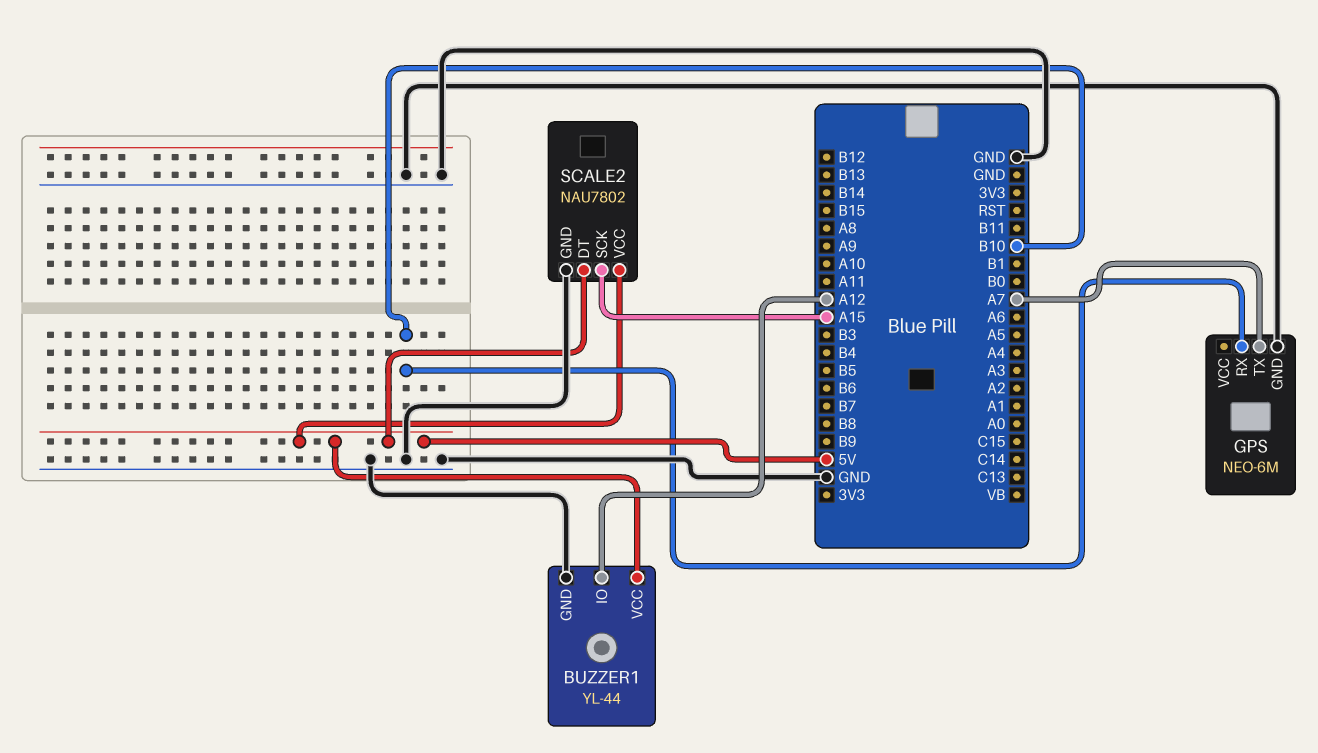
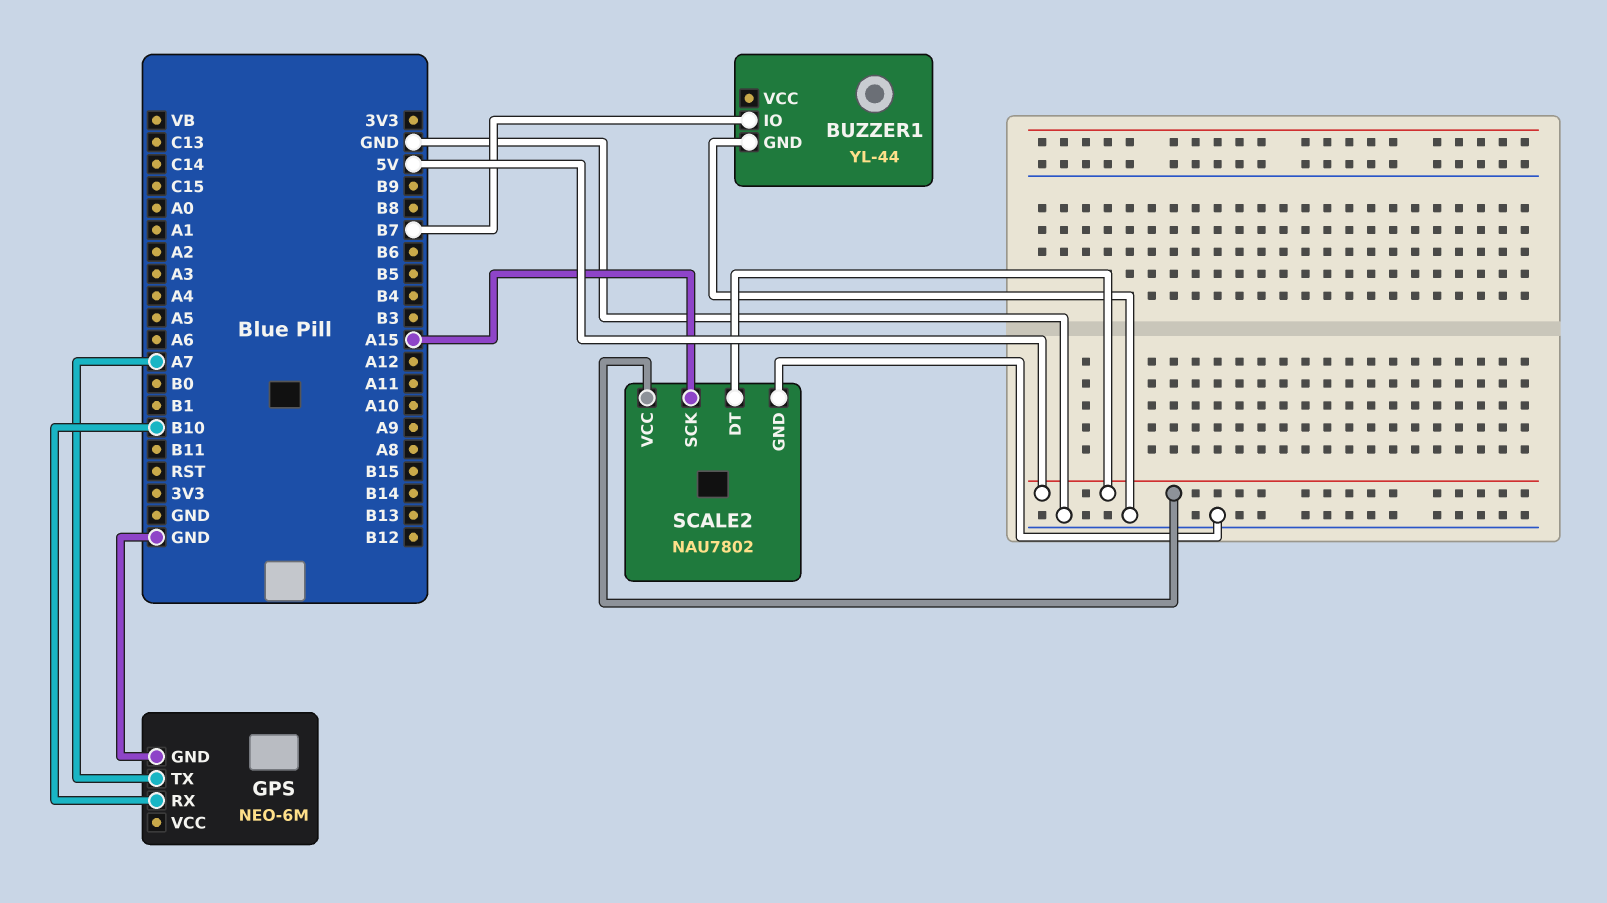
BUZZER1 pin IO: A12 -> B7
BUZZER1 pin VCC: 5V -> none

